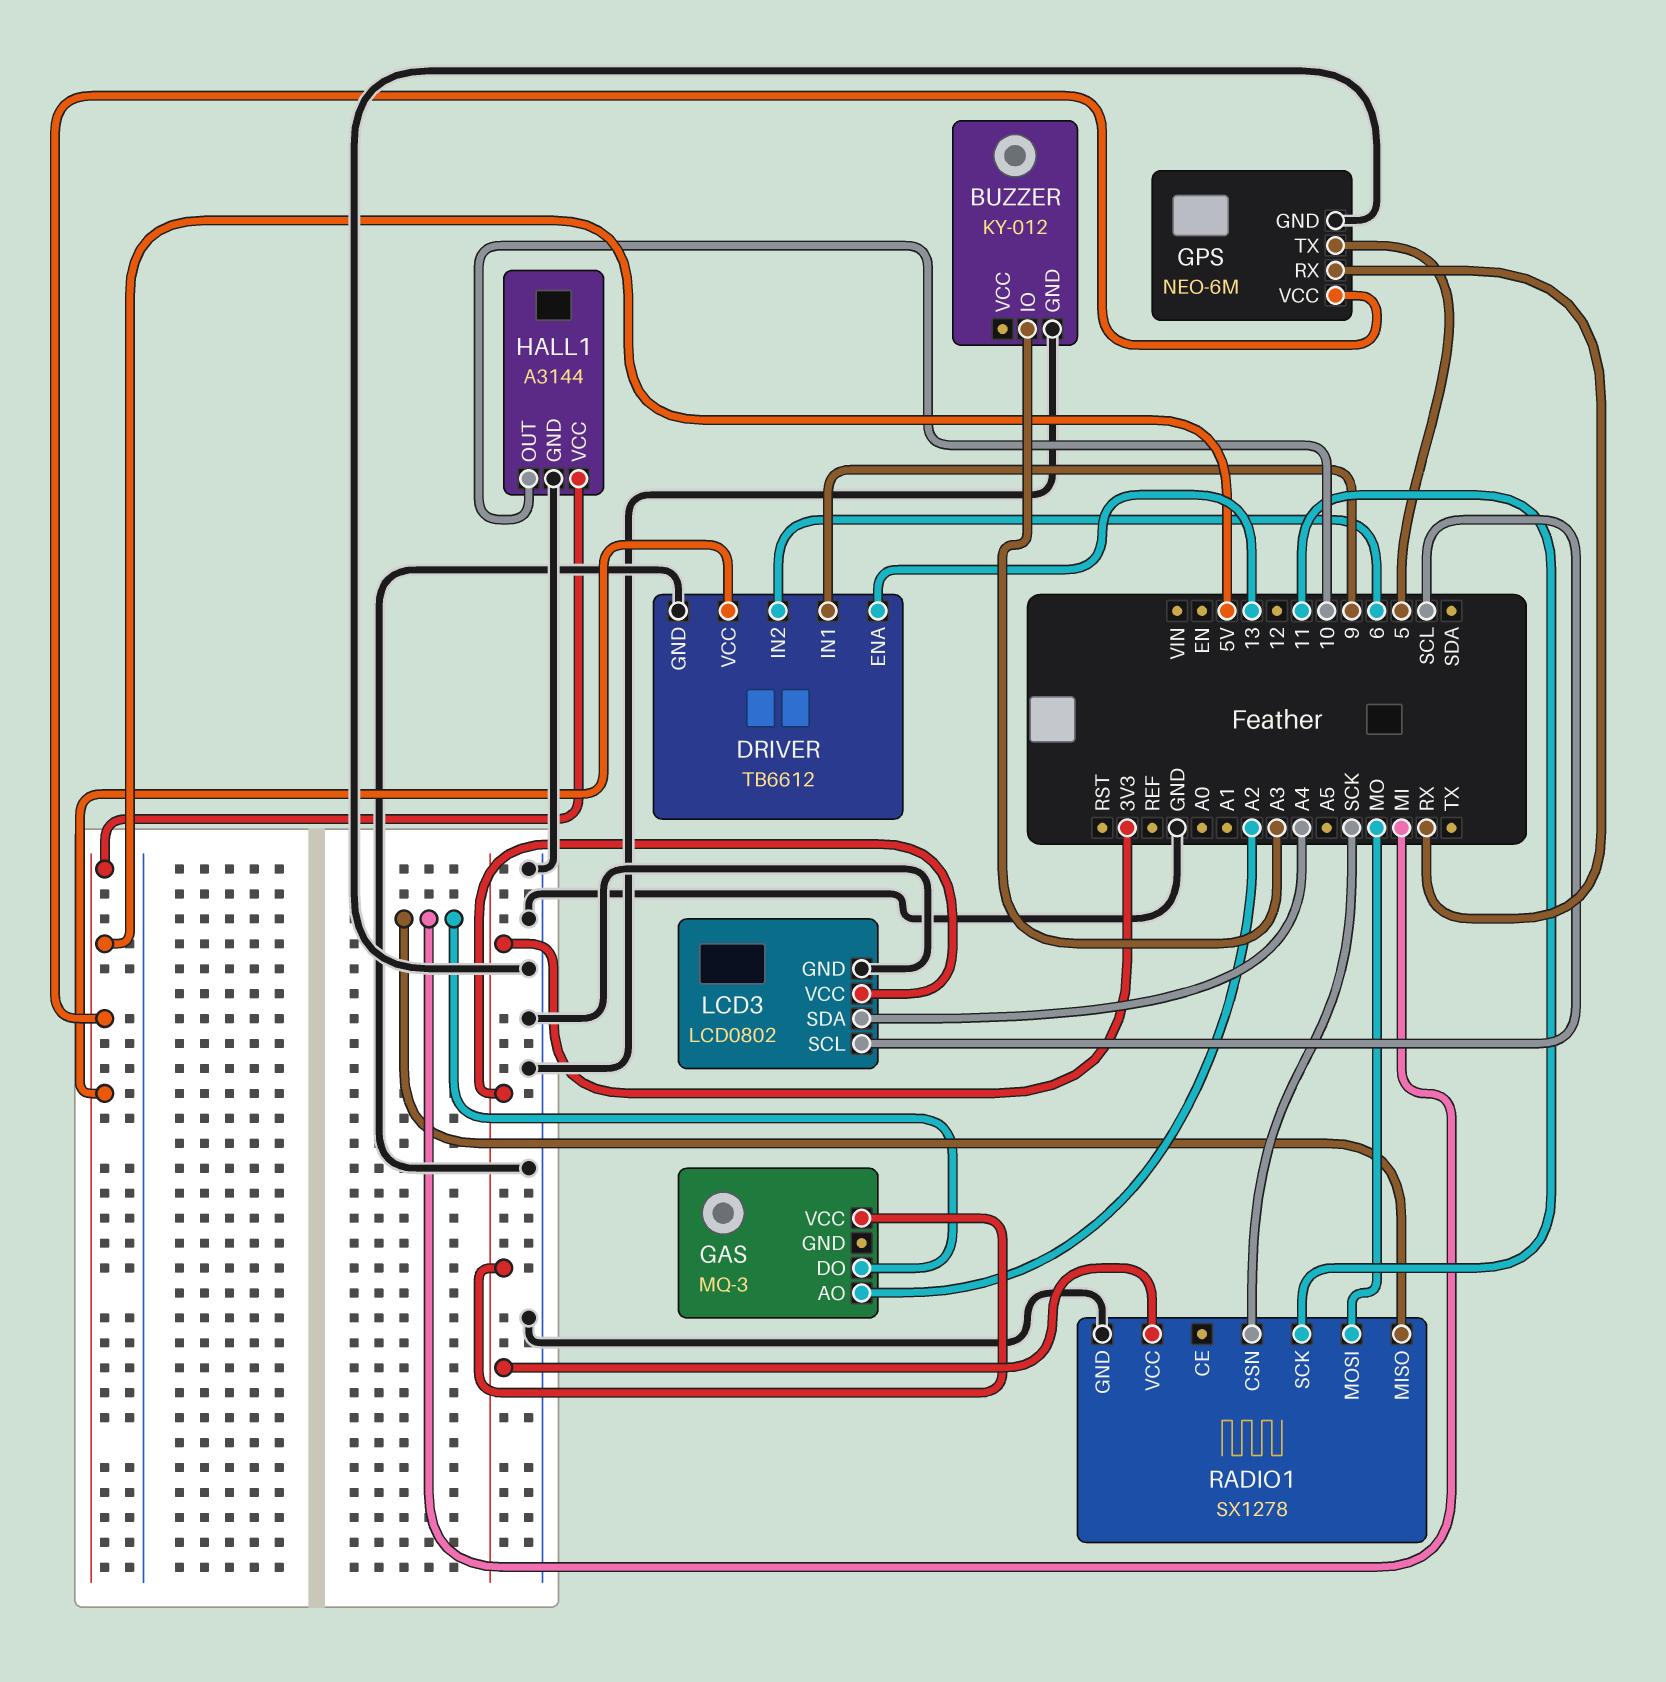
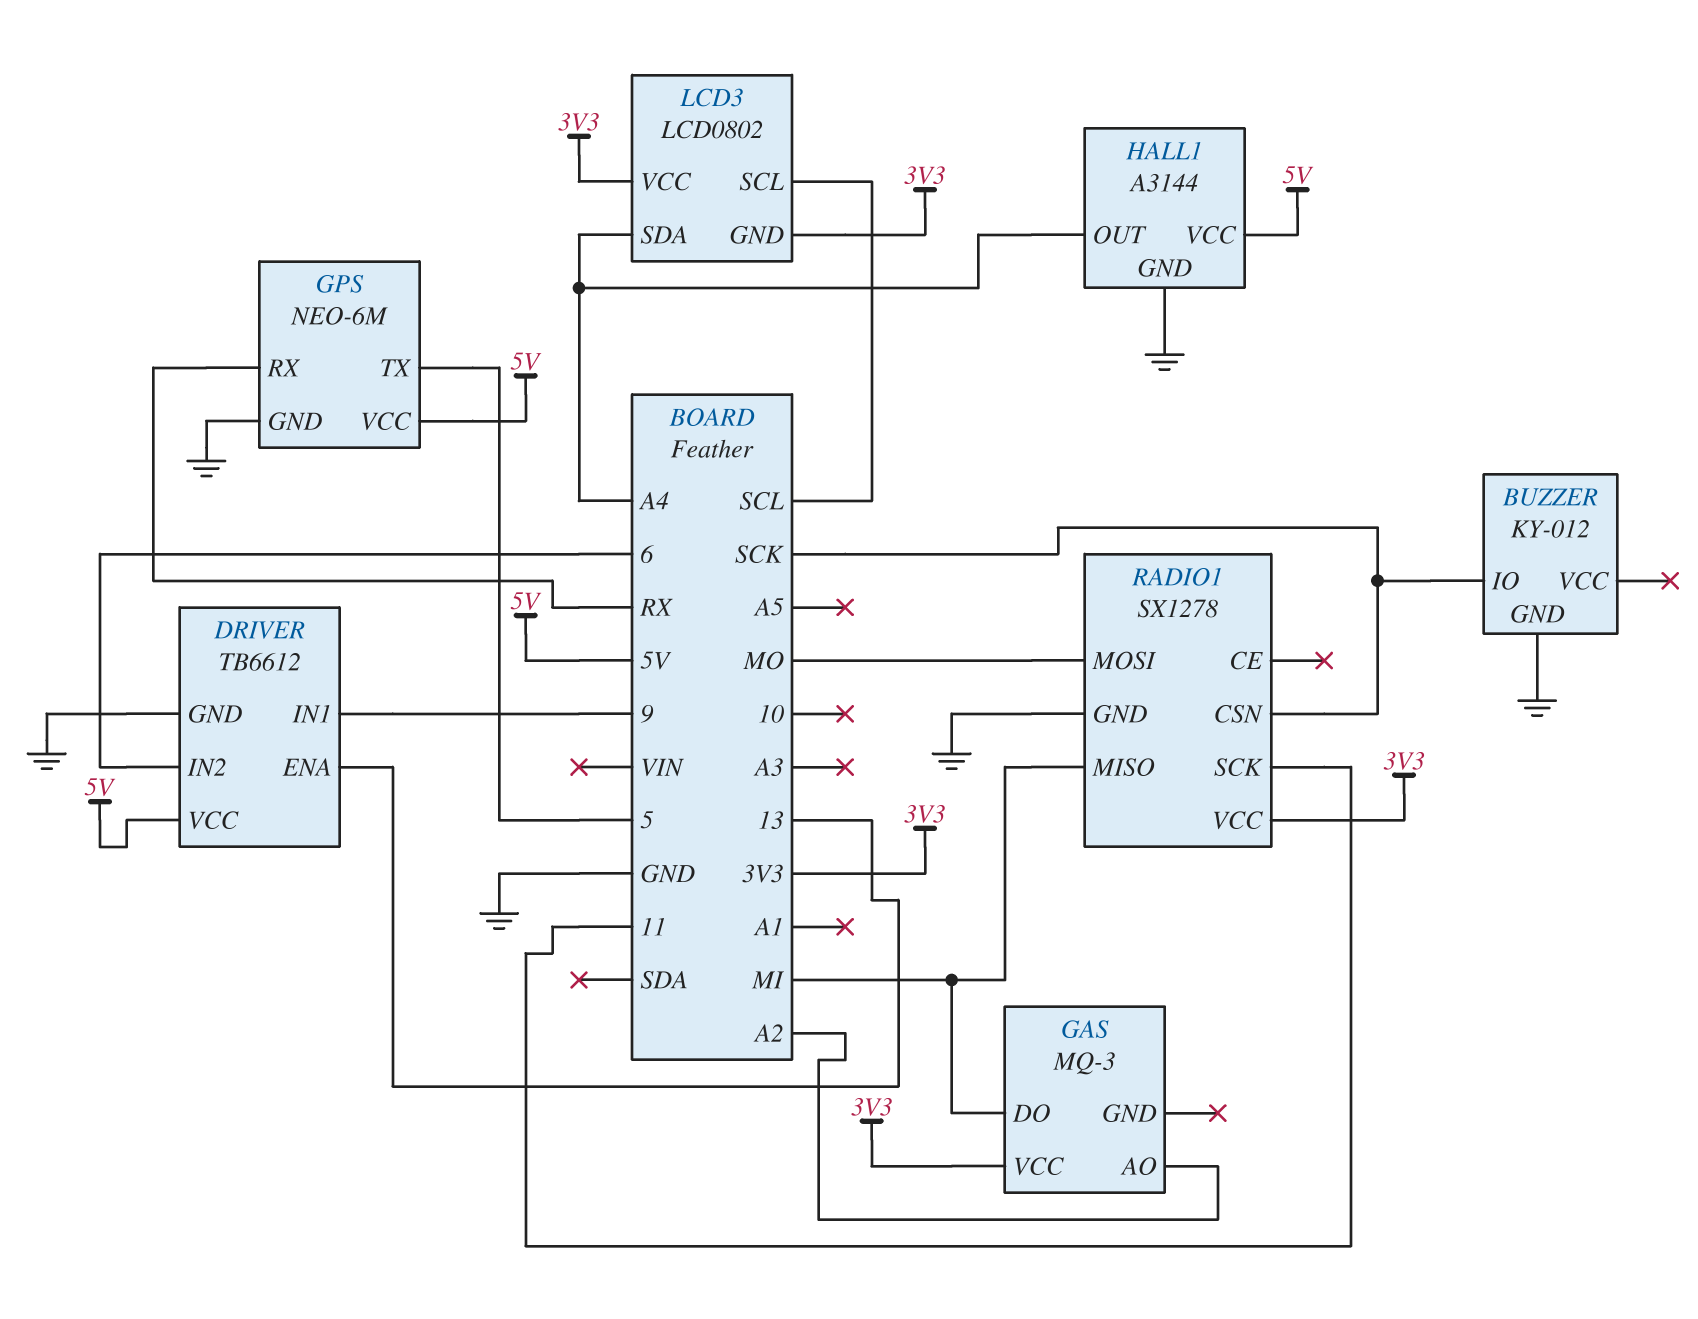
BUZZER pin IO: A3 -> SCK
HALL1 pin OUT: 10 -> A4
LCD3 pin GND: GND -> 3V3

